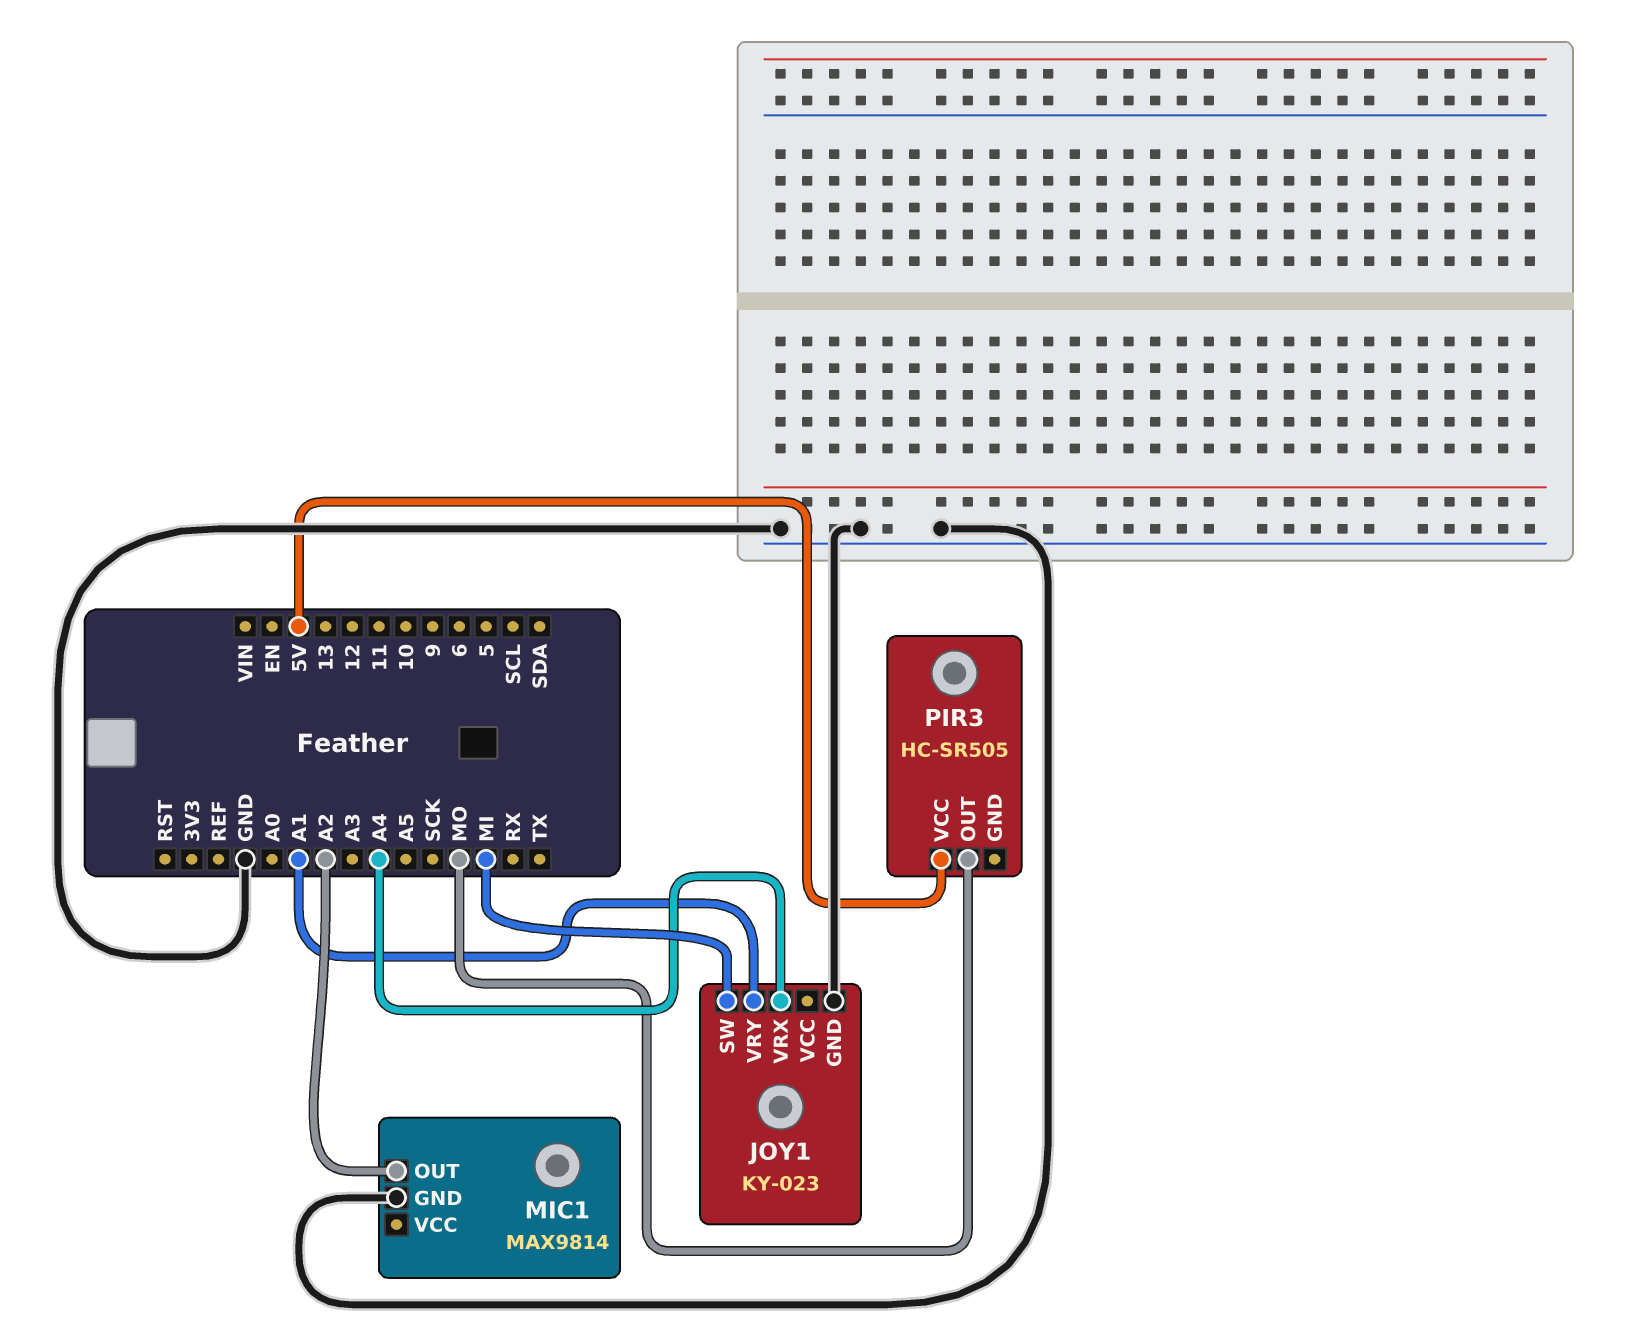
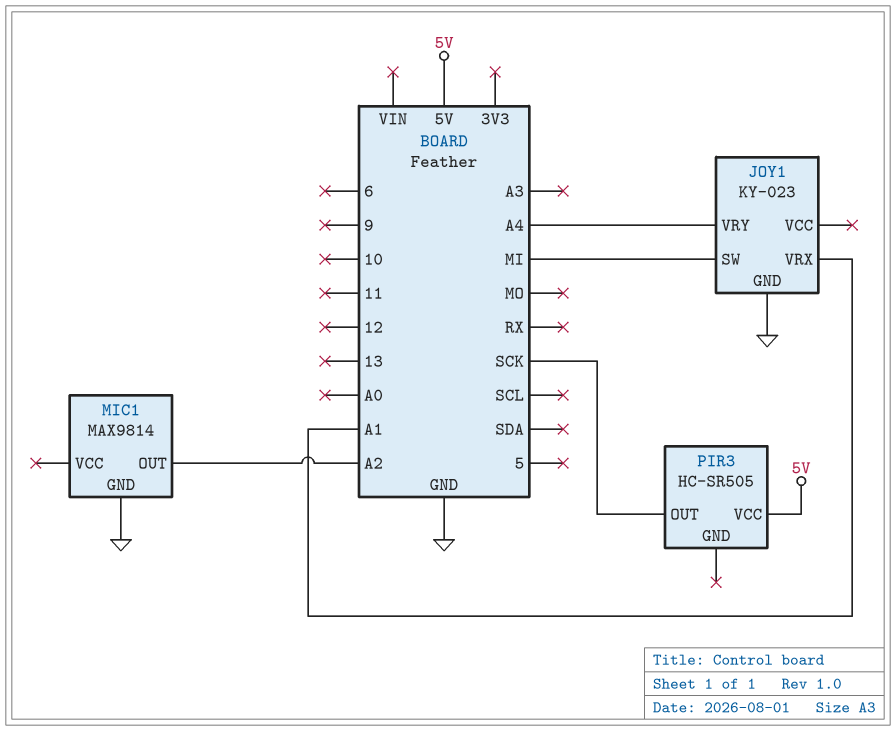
JOY1 pin VRX: A4 -> A1
JOY1 pin VRY: A1 -> A4
PIR3 pin OUT: MO -> SCK

